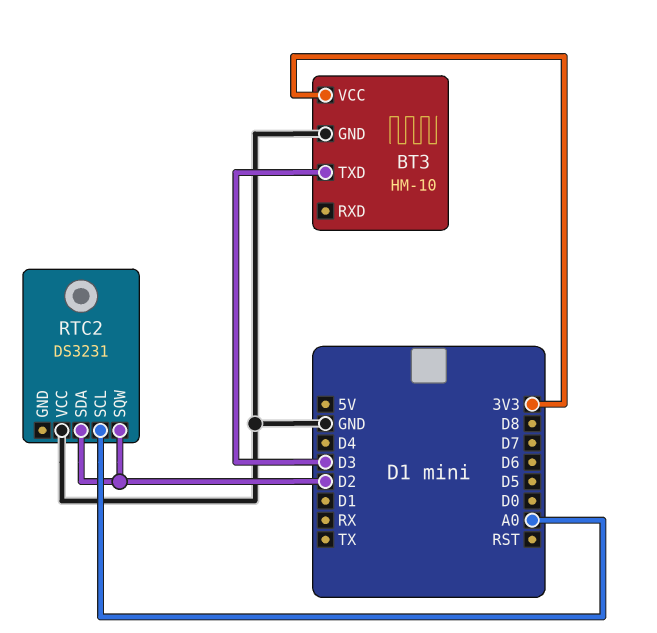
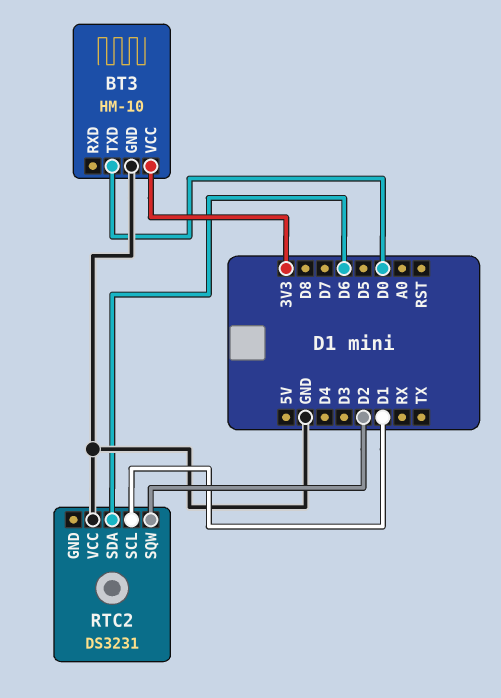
BT3 pin TXD: D3 -> D0
RTC2 pin SCL: A0 -> D1
RTC2 pin SDA: D2 -> D6

